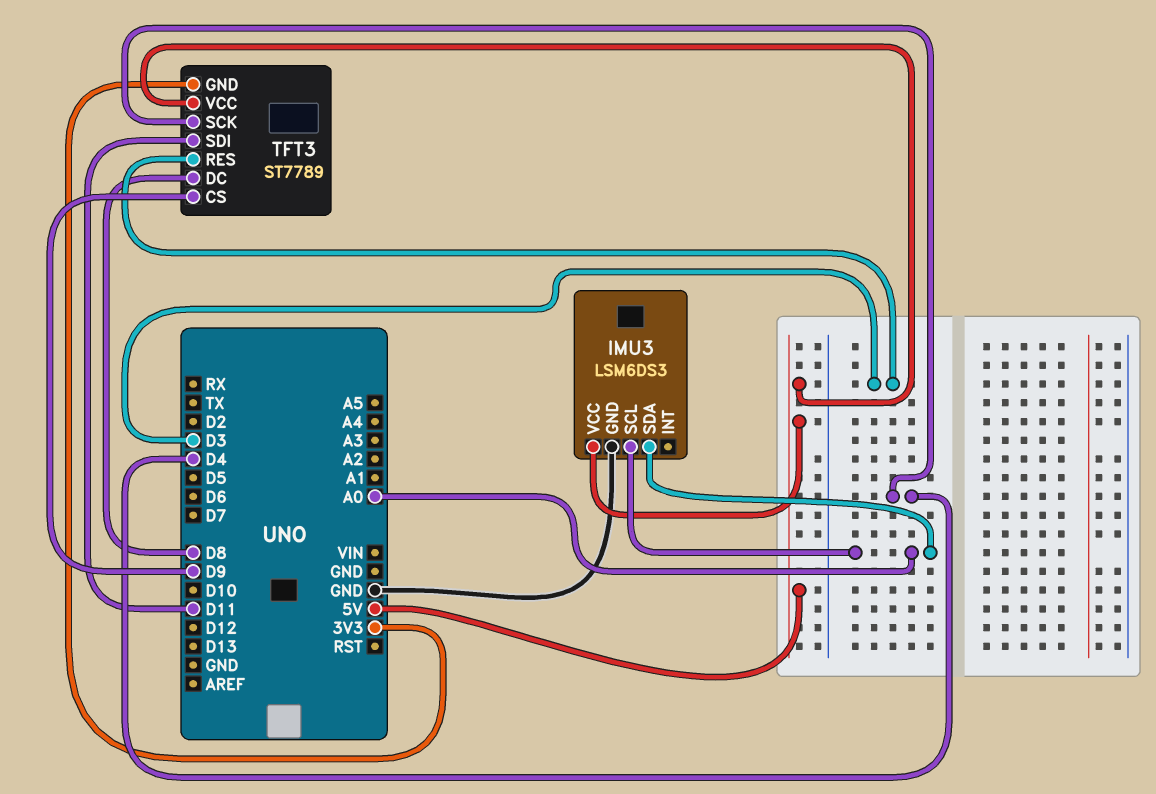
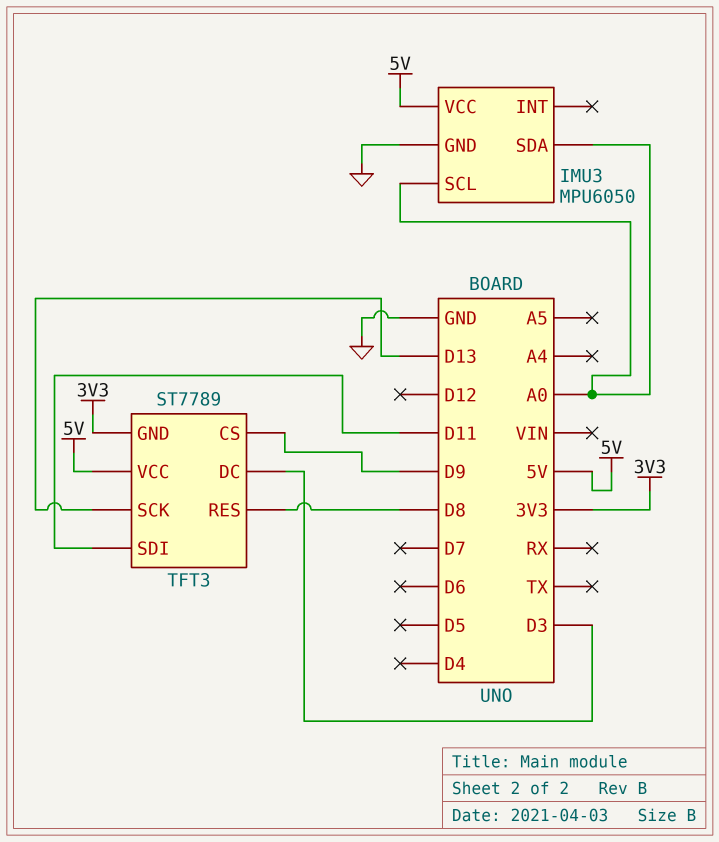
IMU3: LSM6DS3 -> MPU6050
TFT3 pin DC: D8 -> D3
TFT3 pin RES: D3 -> D8
TFT3 pin SCK: D4 -> D13

